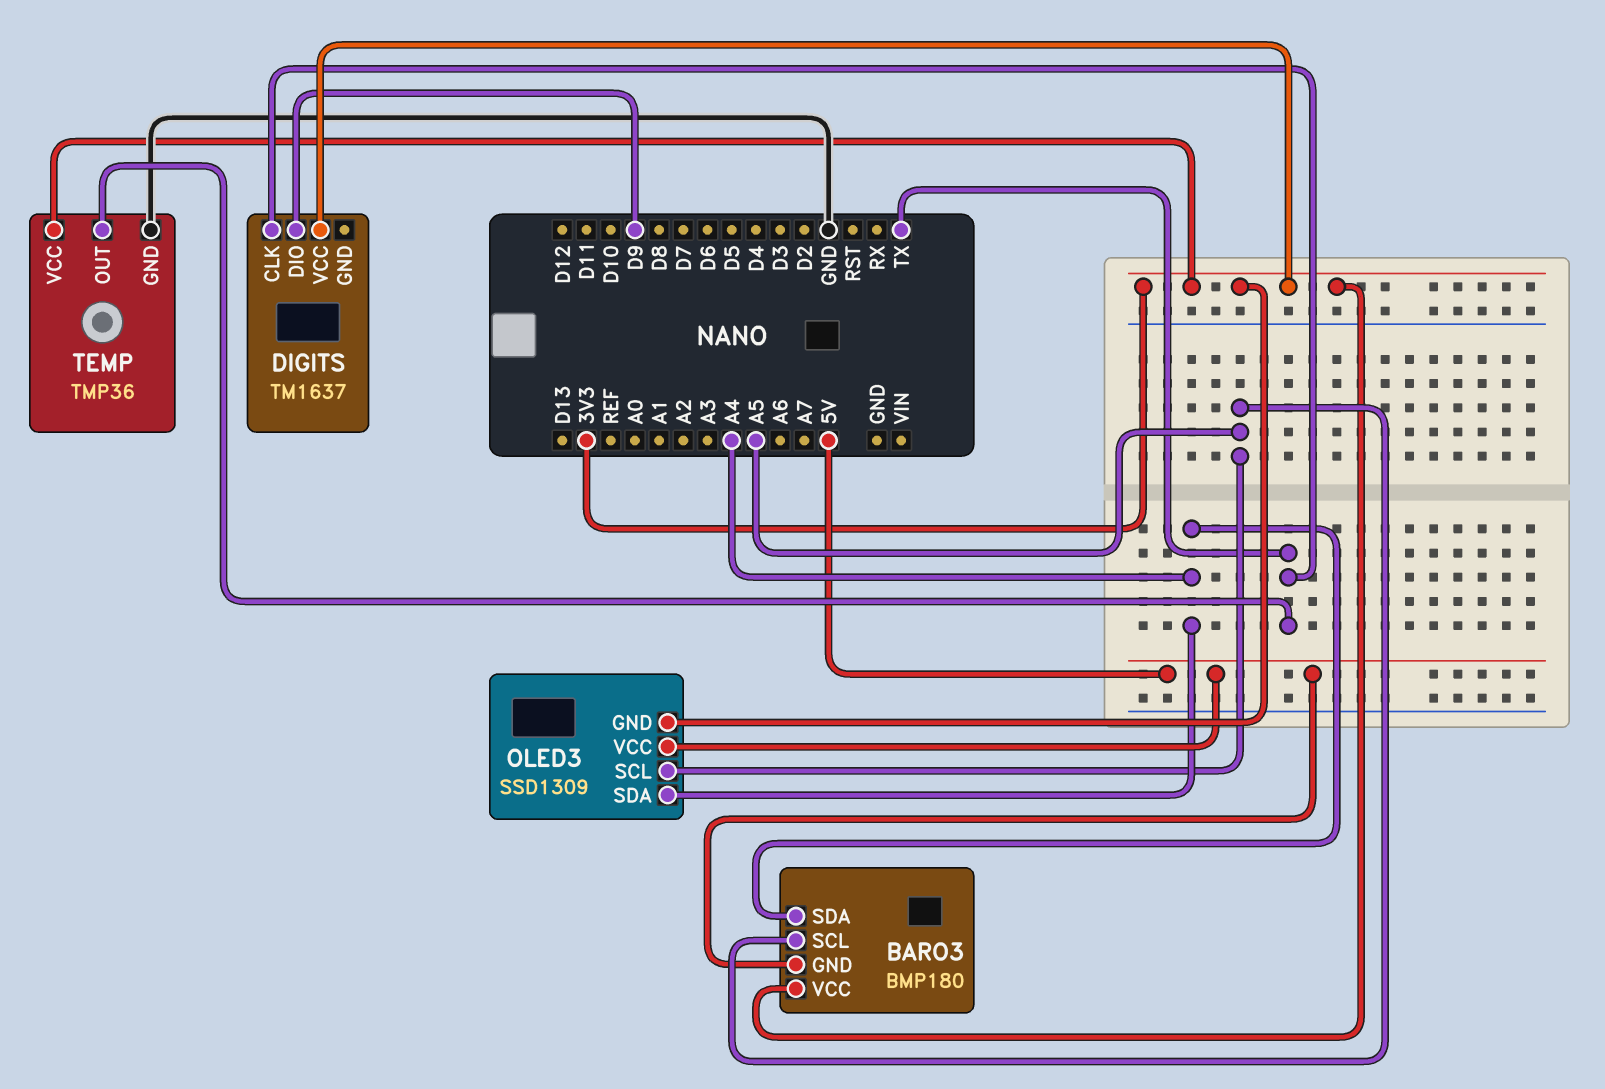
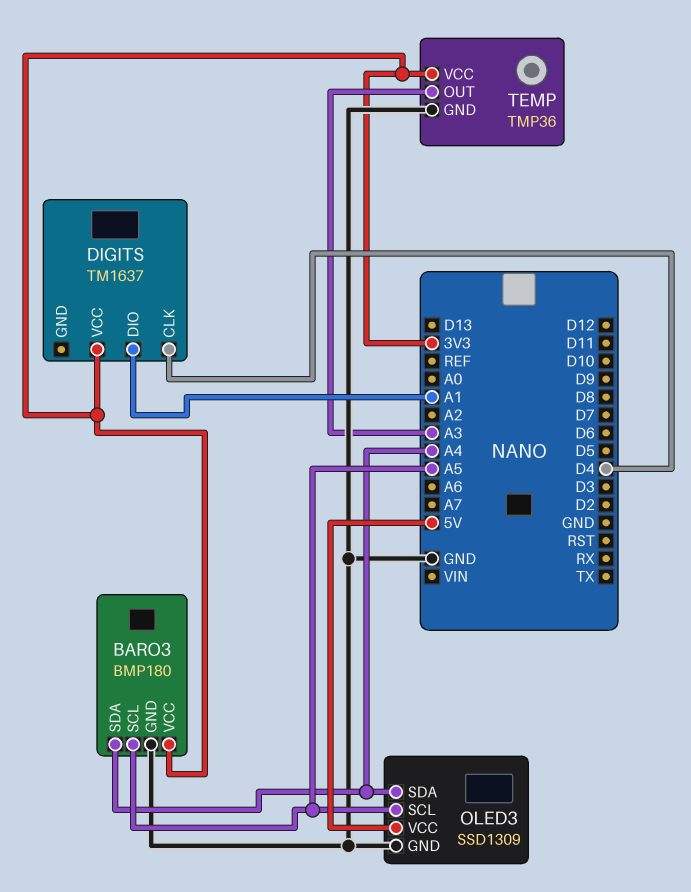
BARO3 pin GND: 5V -> GND
DIGITS pin CLK: TX -> D4
DIGITS pin DIO: D9 -> A1
OLED3 pin GND: 3V3 -> GND
TEMP pin OUT: TX -> A3

